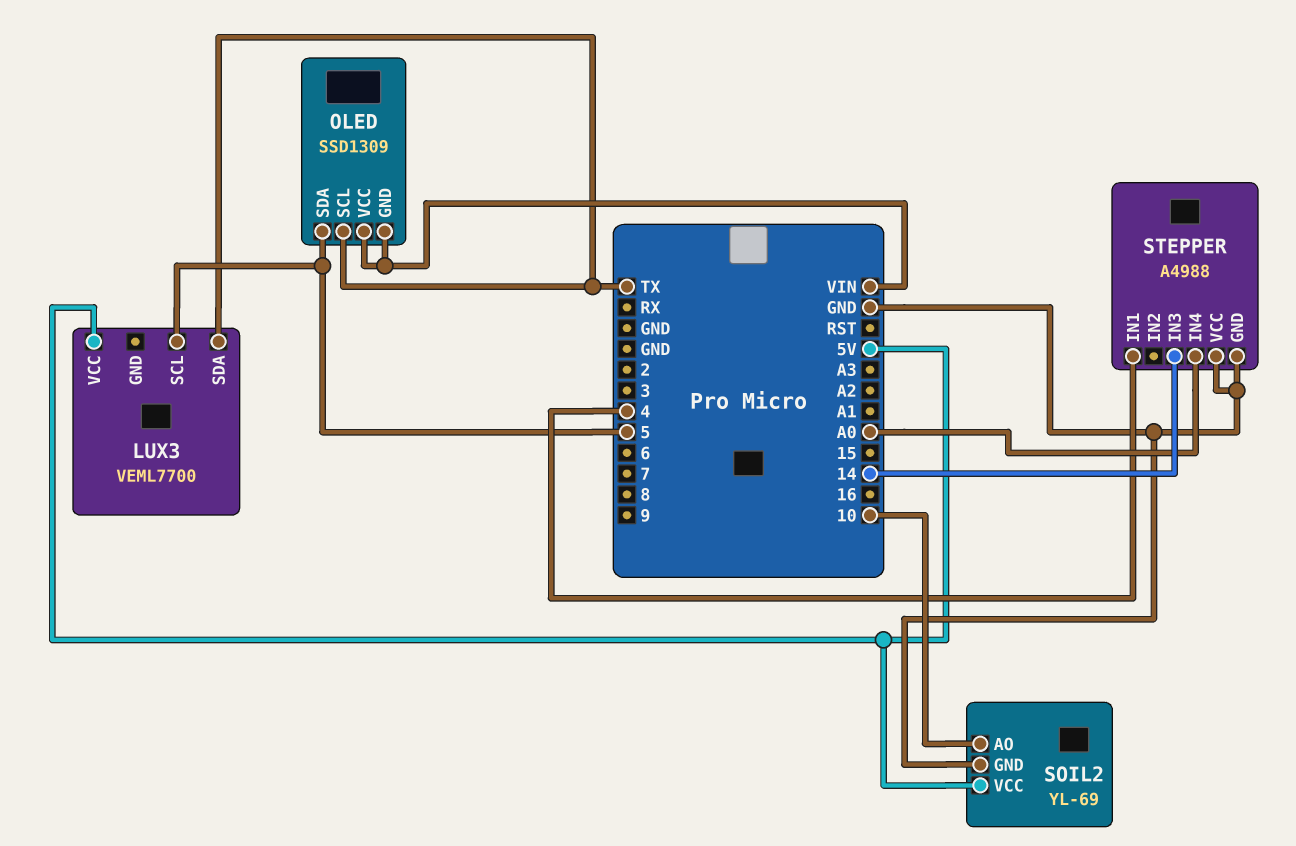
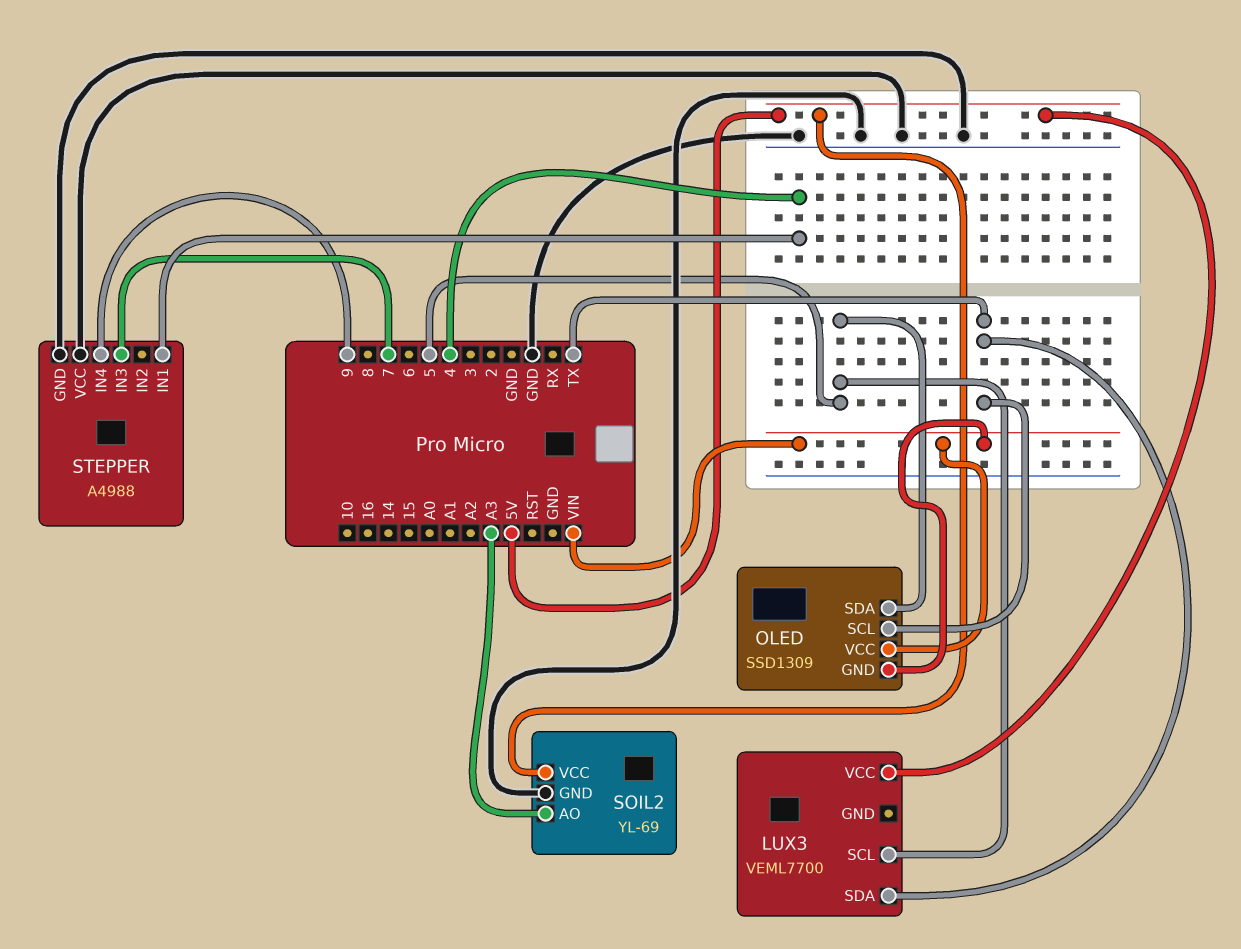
SOIL2 pin AO: 10 -> A3
STEPPER pin IN3: 14 -> 7
STEPPER pin IN4: A0 -> 9

